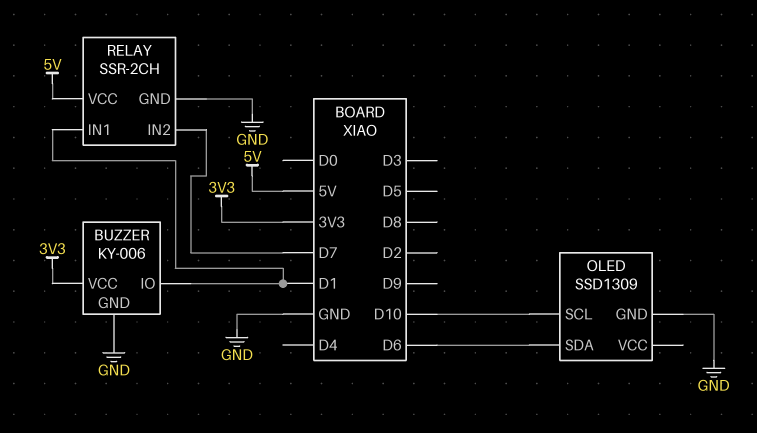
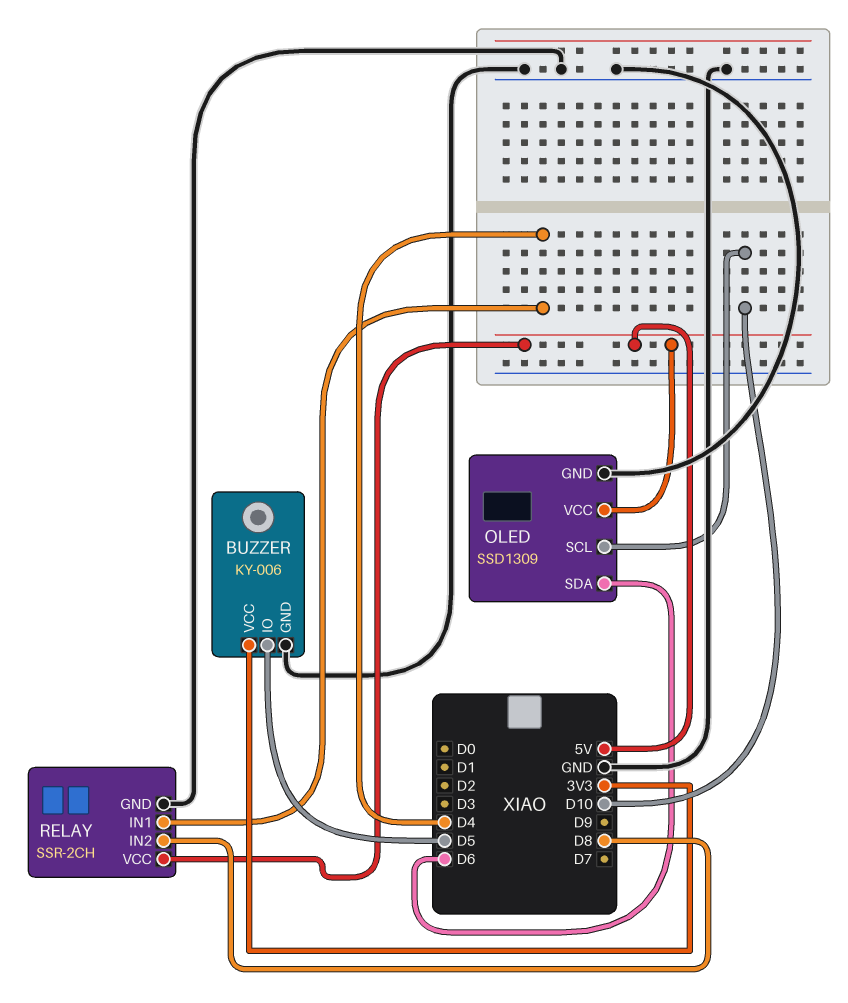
BUZZER pin IO: D1 -> D5
OLED pin VCC: none -> 5V
RELAY pin IN1: D1 -> D4
RELAY pin IN2: D7 -> D8

